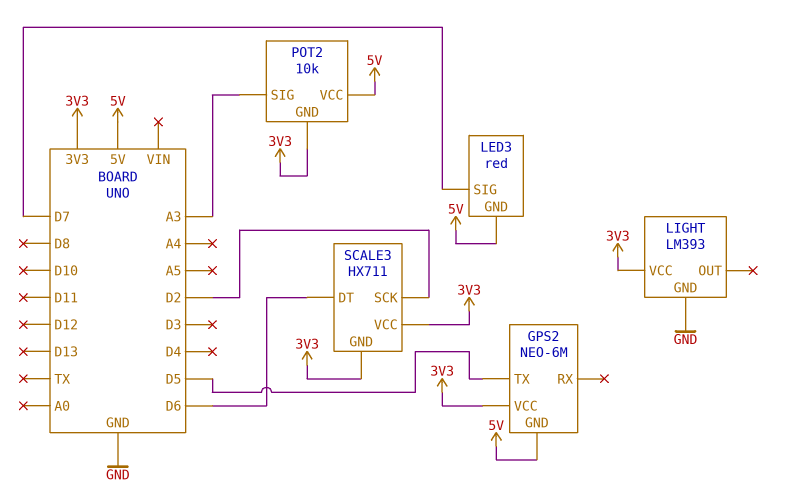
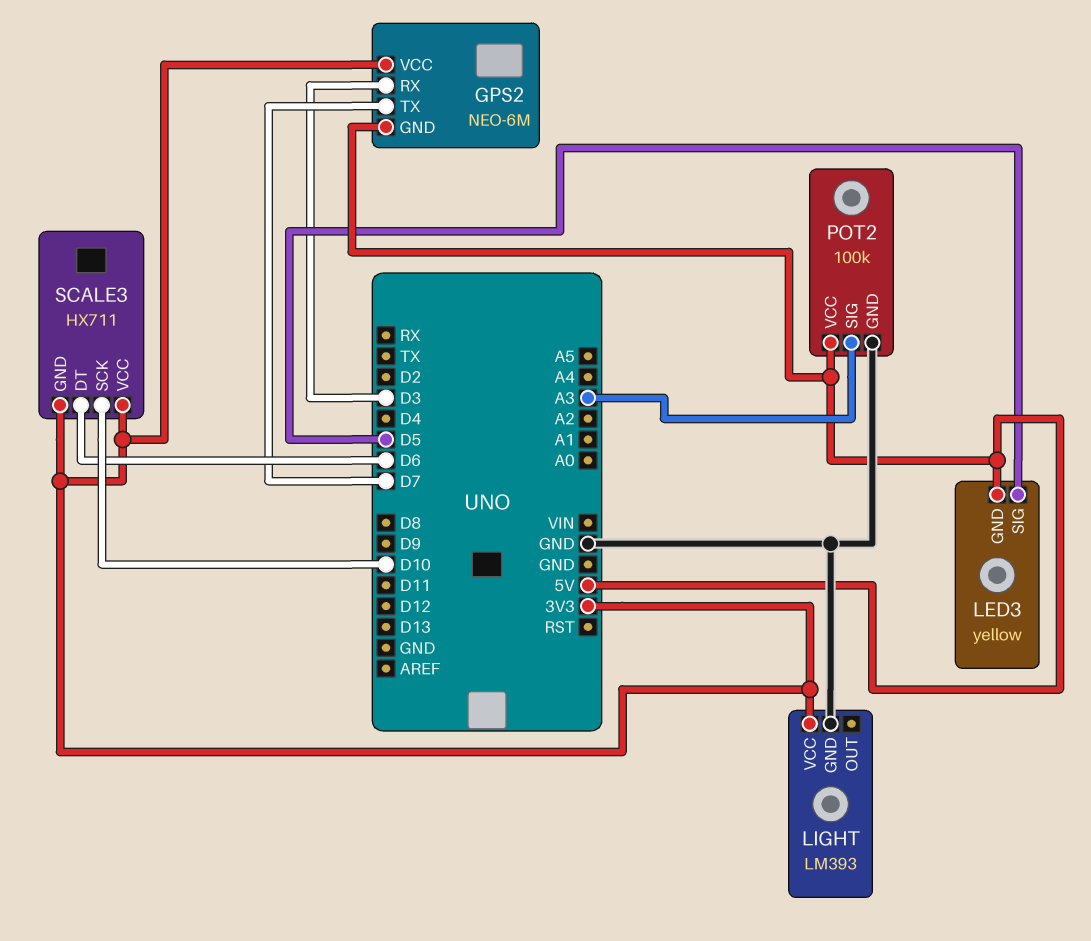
GPS2 pin RX: none -> D3
GPS2 pin TX: D5 -> D7
LED3: red -> yellow
LED3 pin SIG: D7 -> D5
POT2: 10k -> 100k
POT2 pin GND: 3V3 -> GND
SCALE3 pin SCK: D2 -> D10

